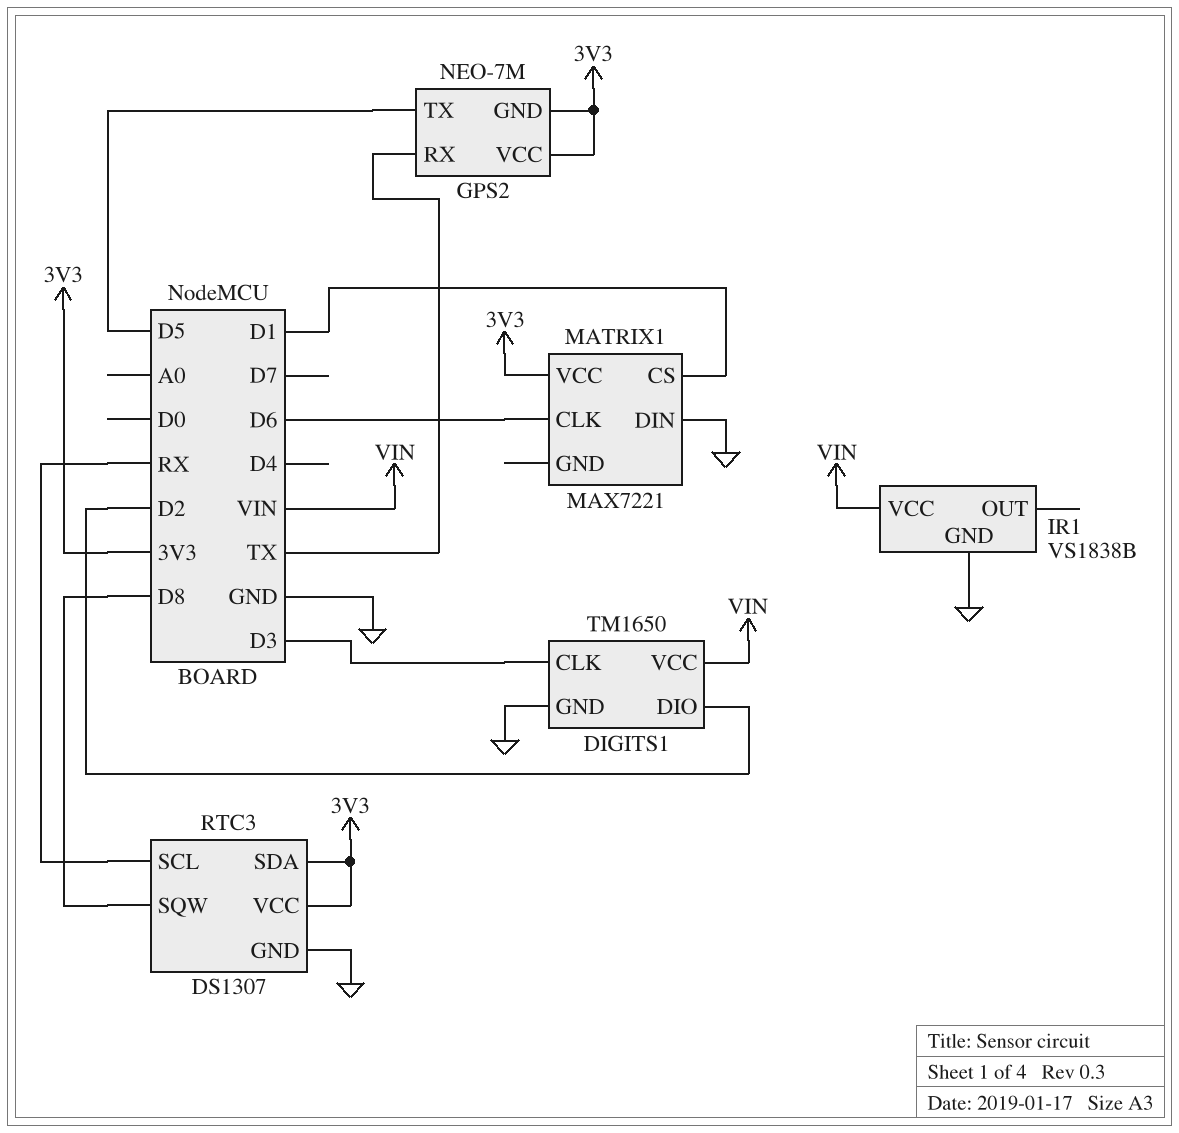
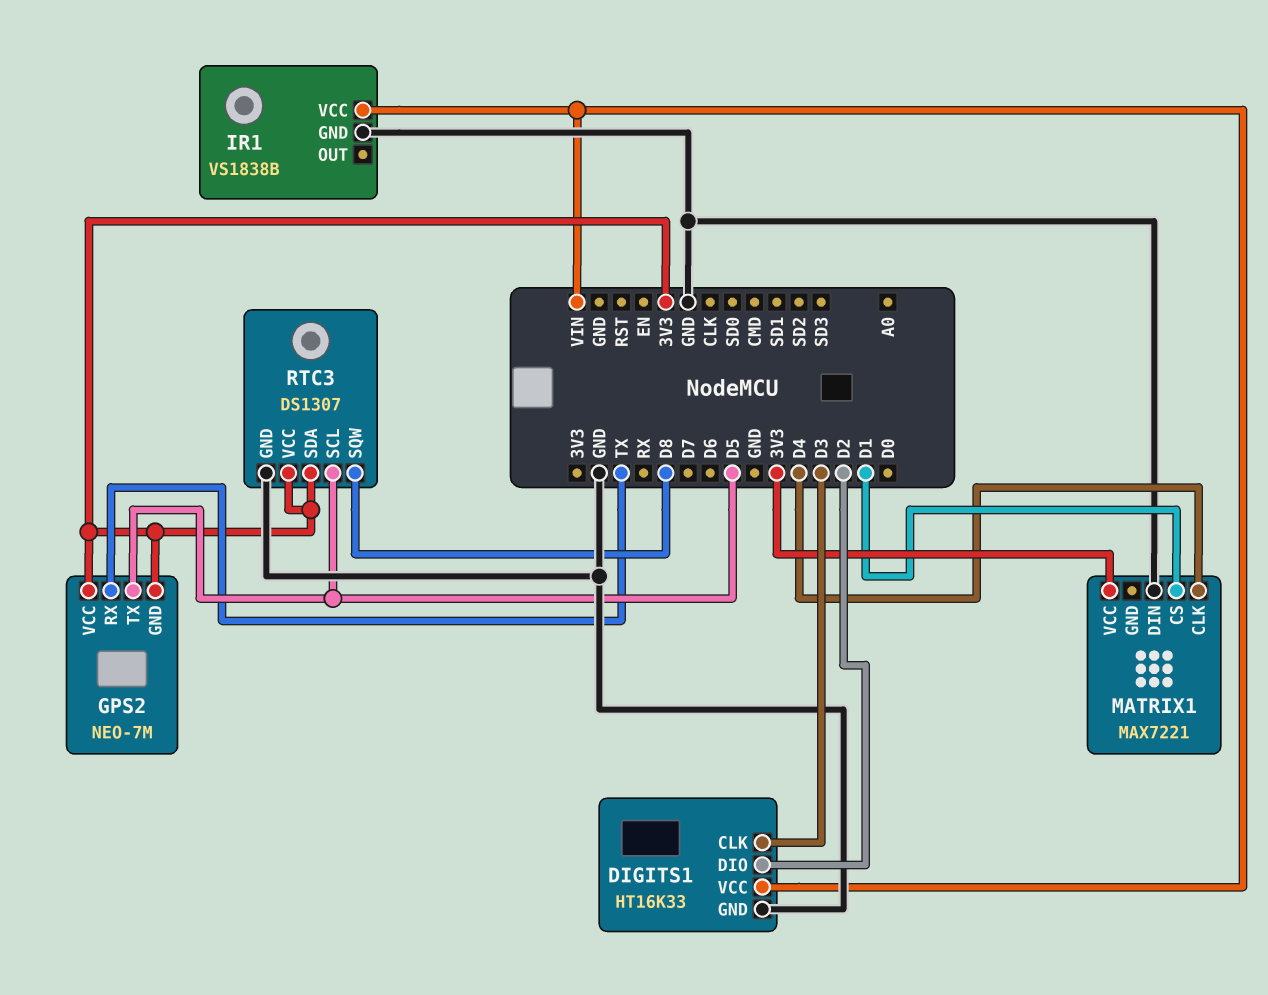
DIGITS1: TM1650 -> HT16K33
MATRIX1 pin CLK: D6 -> D4
RTC3 pin SCL: RX -> D5

